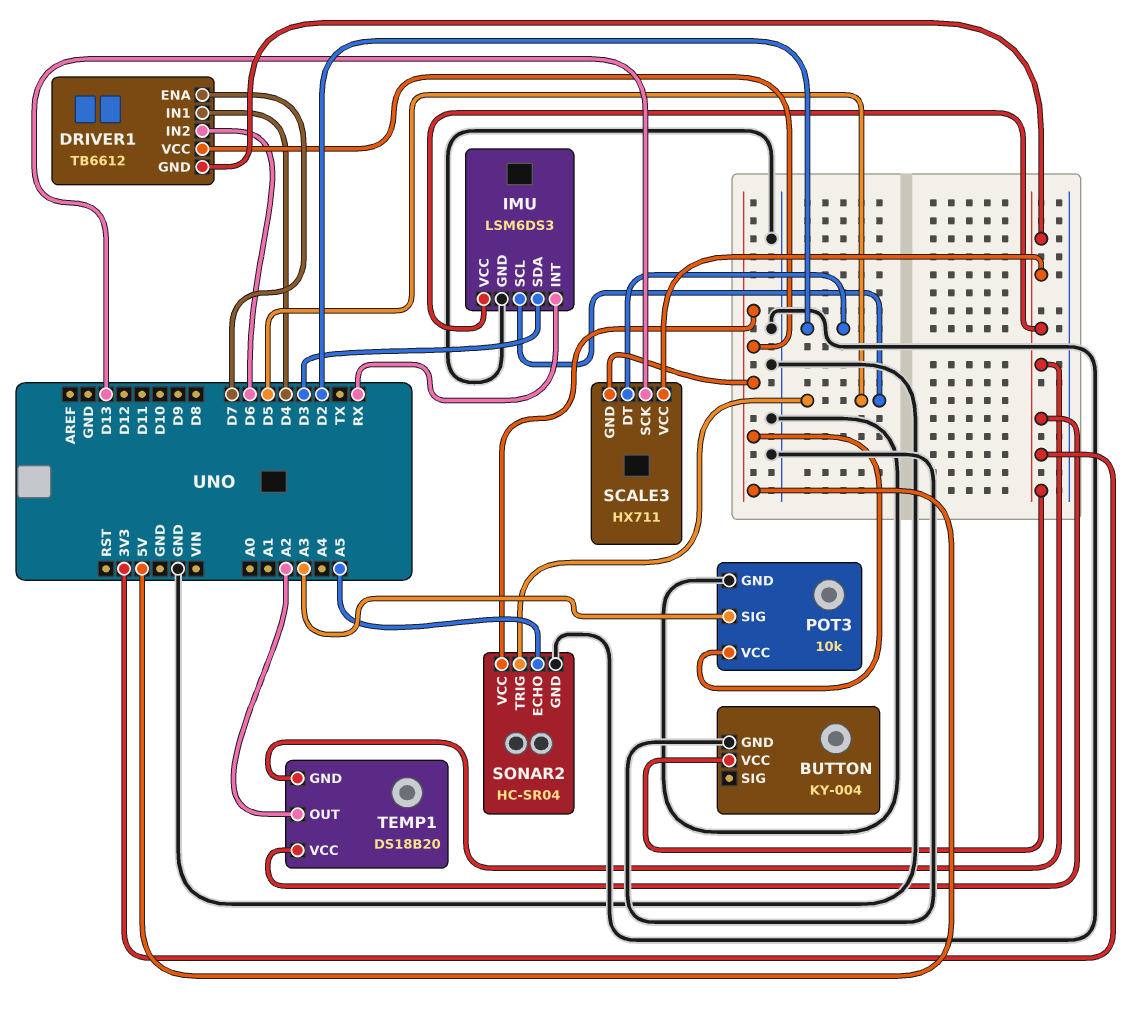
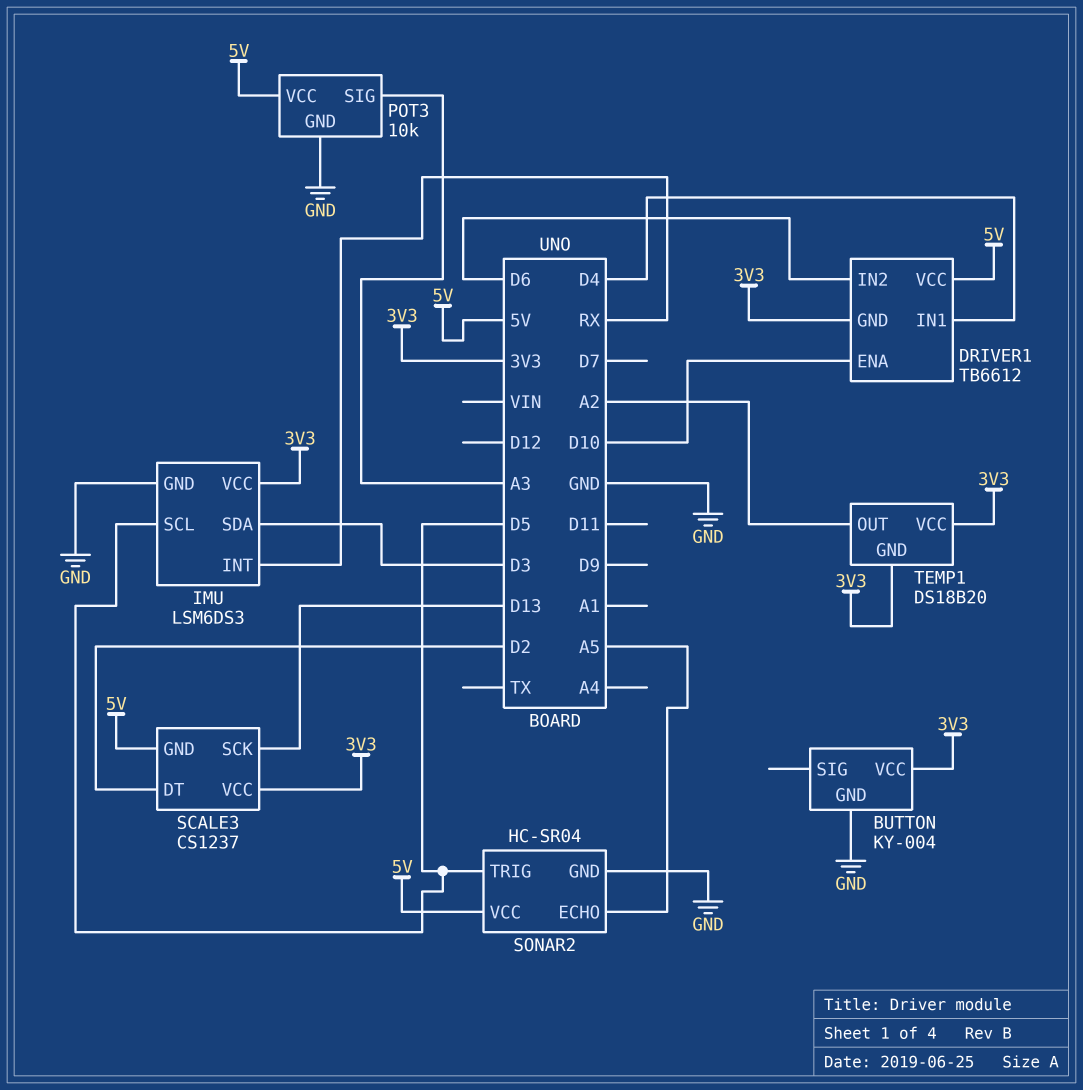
DRIVER1 pin ENA: D7 -> D10
SCALE3: HX711 -> CS1237

